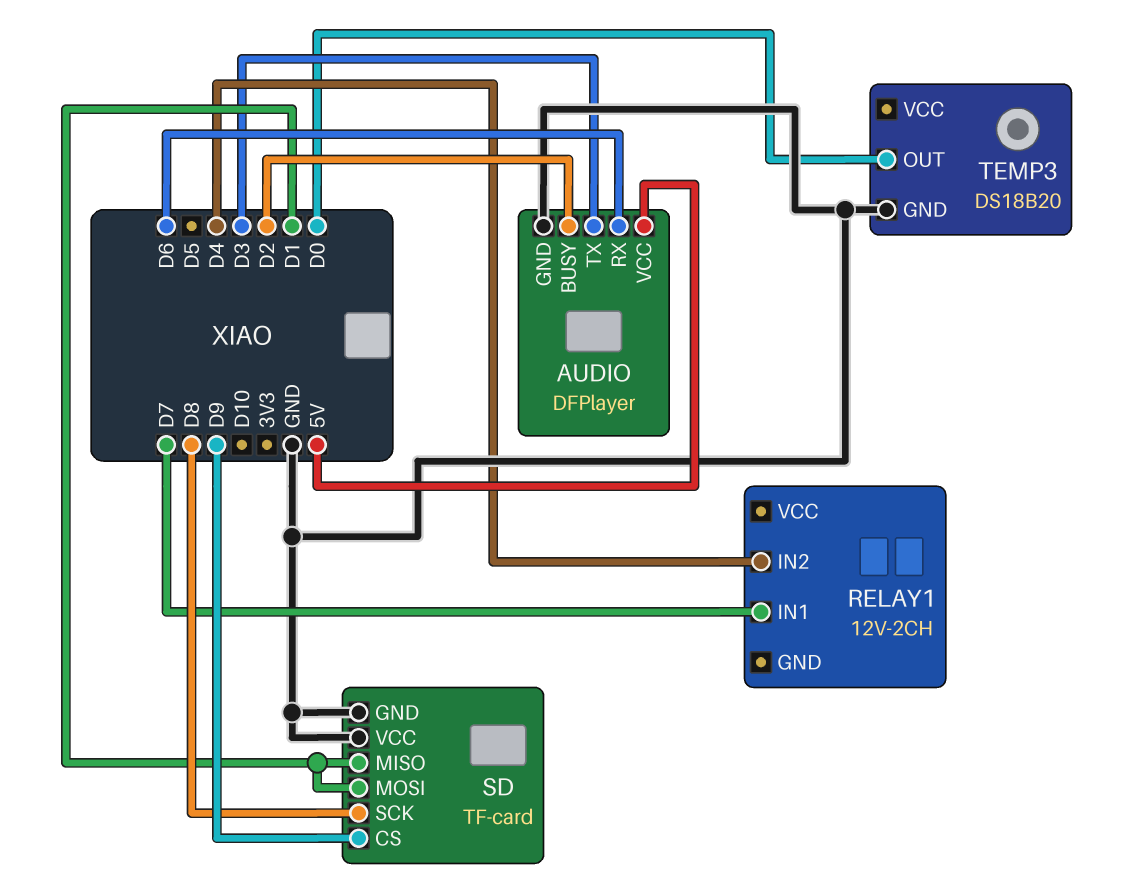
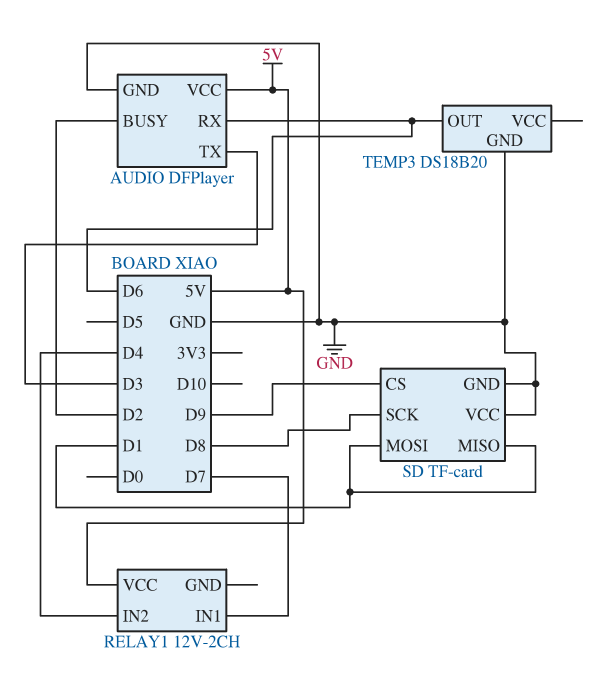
RELAY1 pin VCC: none -> 5V
TEMP3 pin OUT: D0 -> D6

